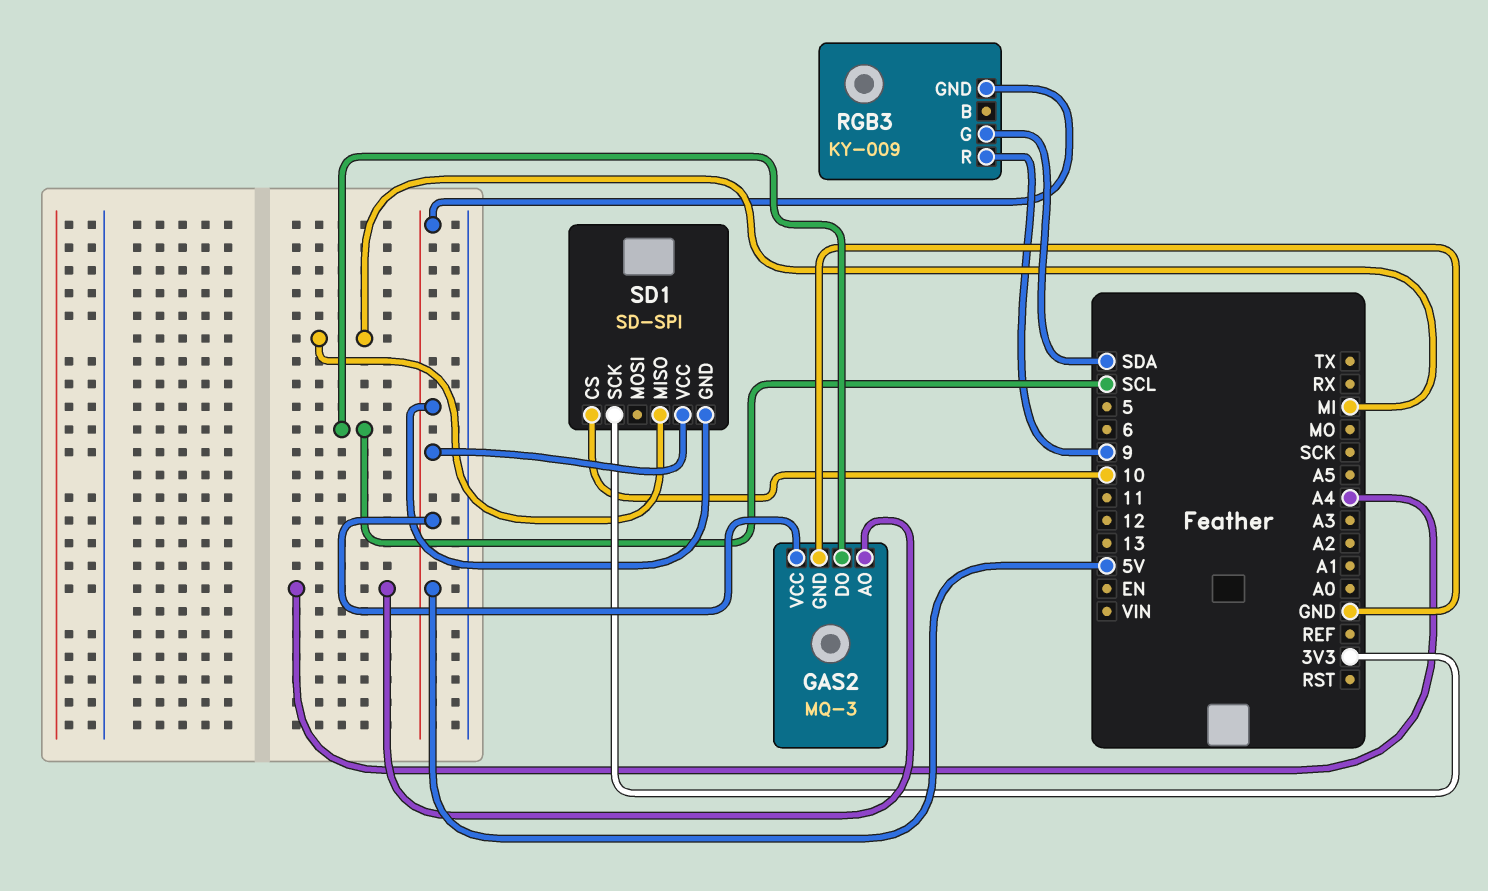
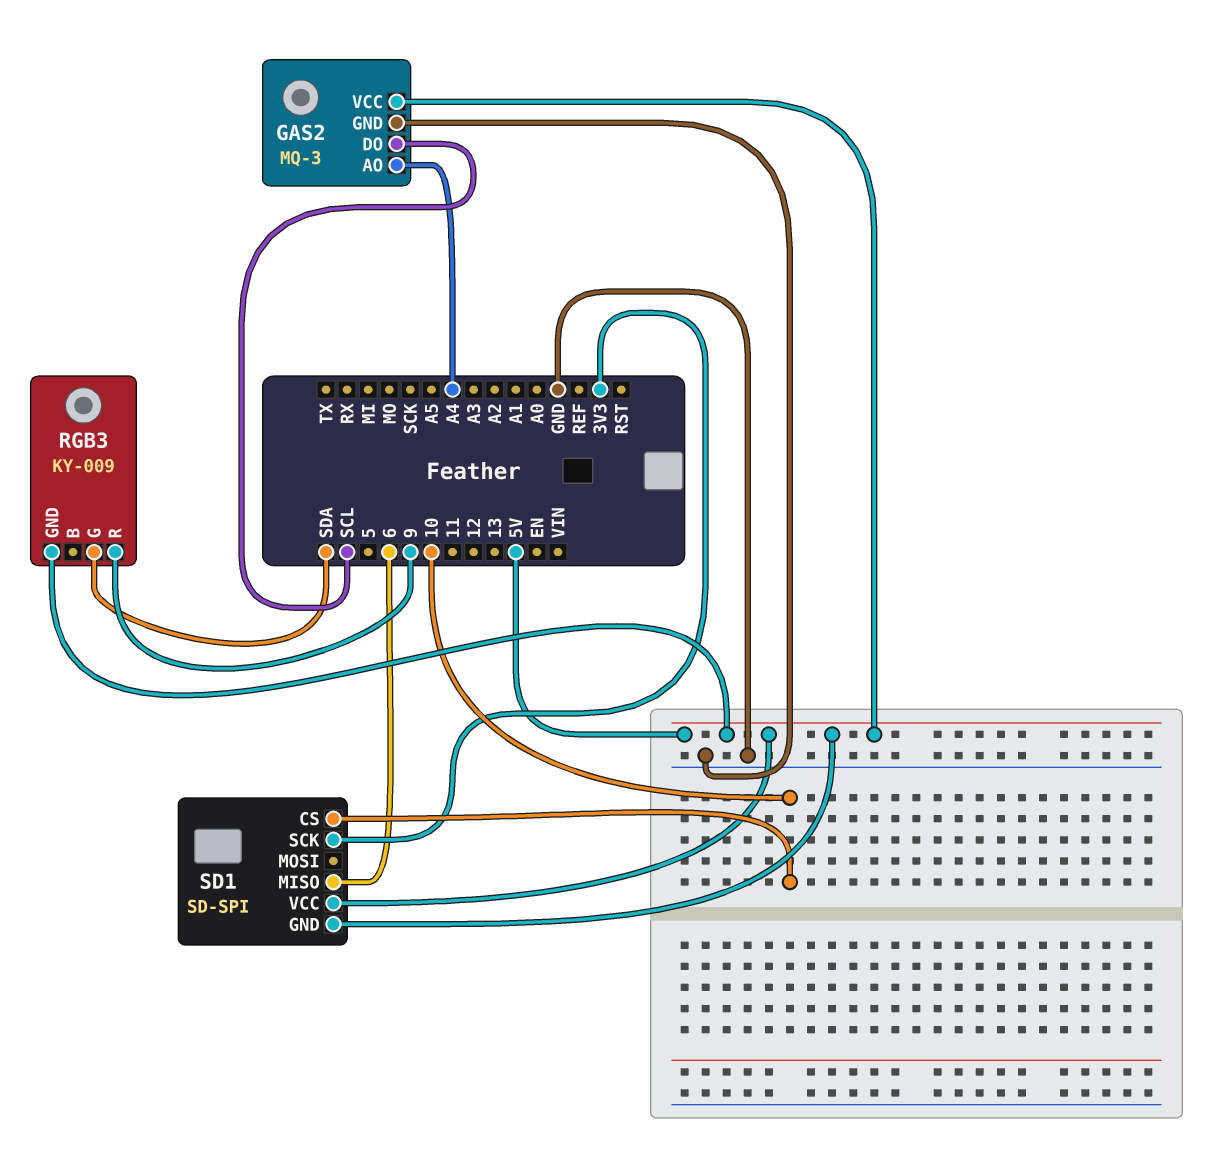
SD1 pin MISO: MI -> 6

